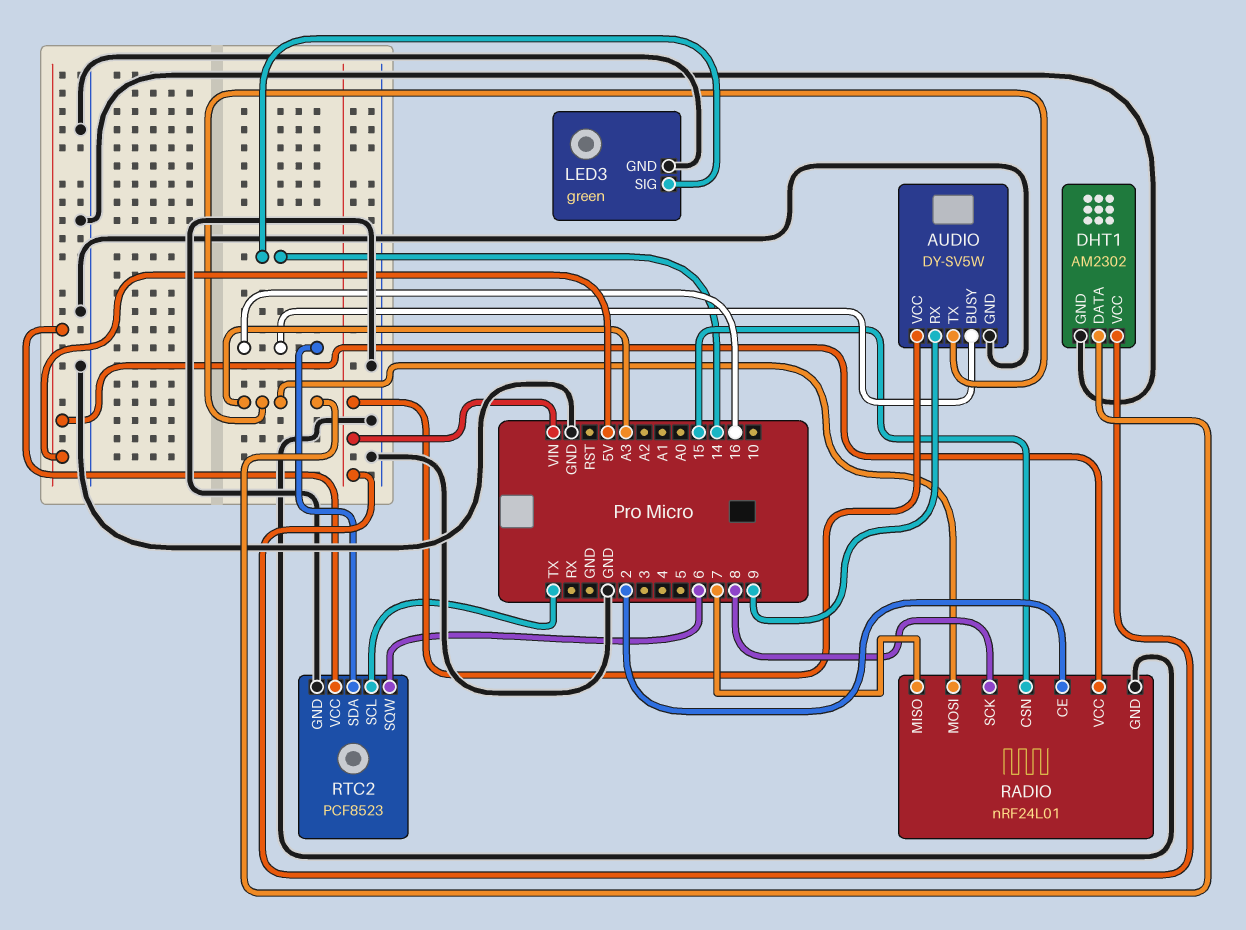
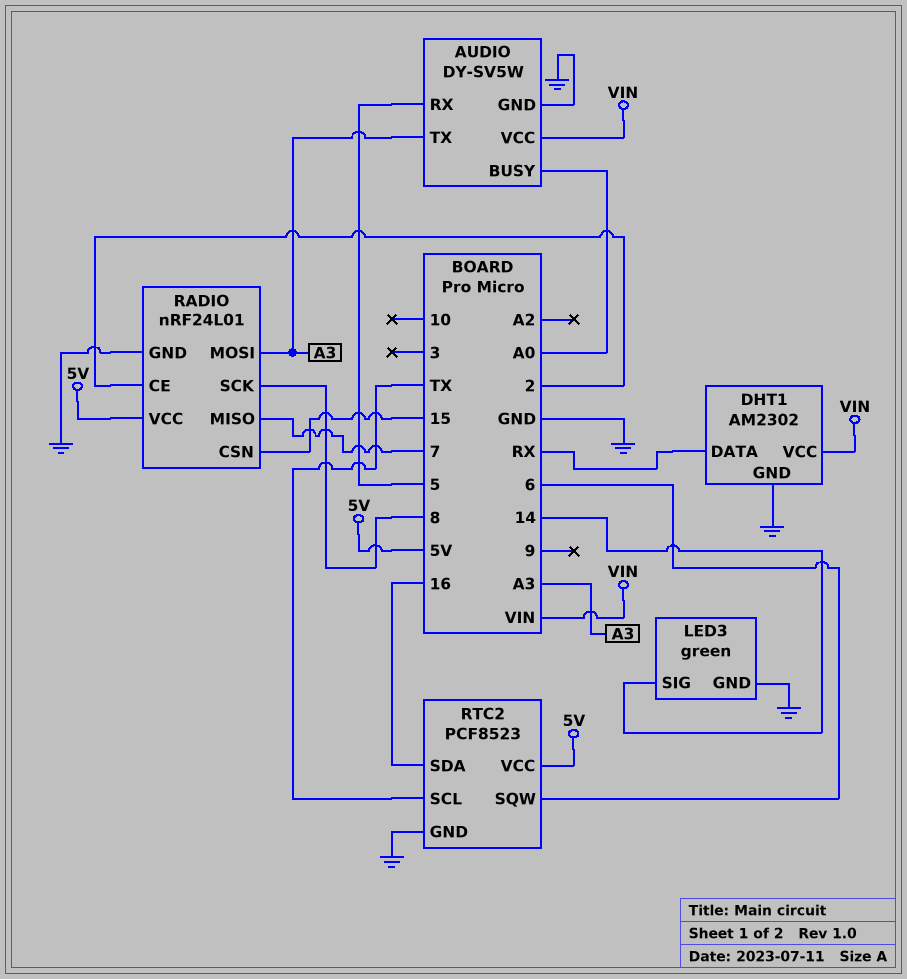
AUDIO pin BUSY: 16 -> A0
AUDIO pin RX: 9 -> 5
DHT1 pin DATA: A3 -> RX

